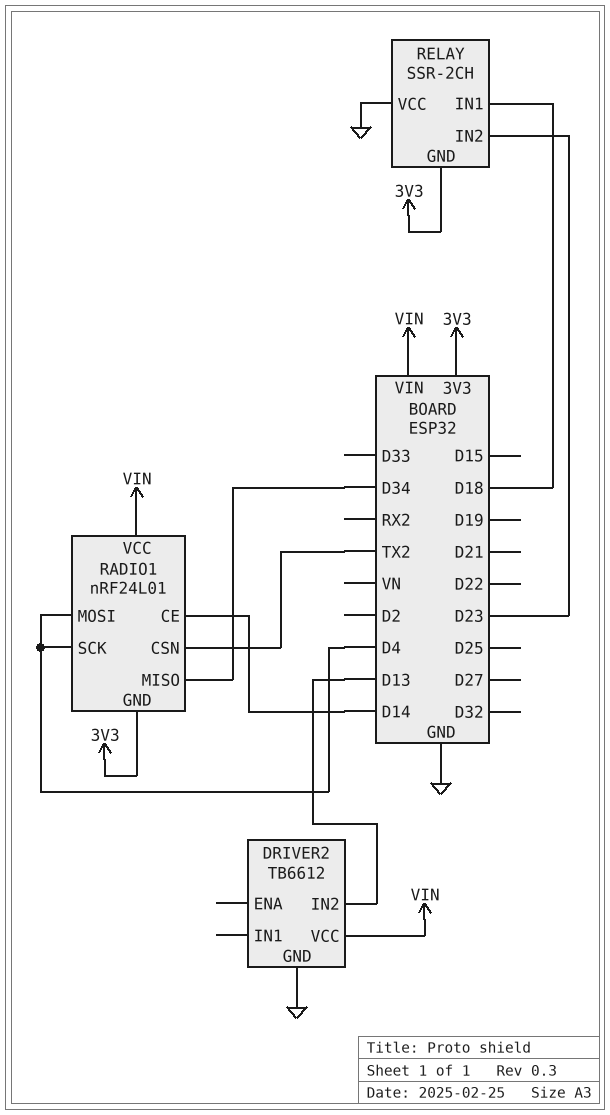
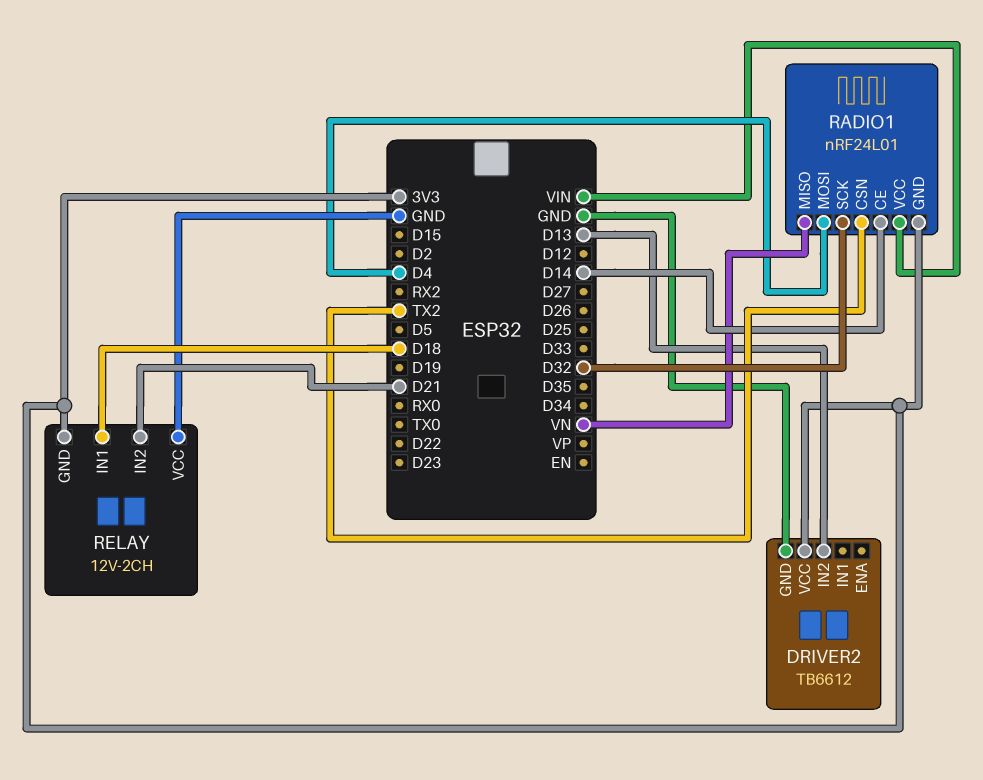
DRIVER2 pin VCC: VIN -> 3V3
RADIO1 pin MISO: D34 -> VN
RADIO1 pin SCK: D4 -> D32
RELAY: SSR-2CH -> 12V-2CH
RELAY pin IN2: D23 -> D21

